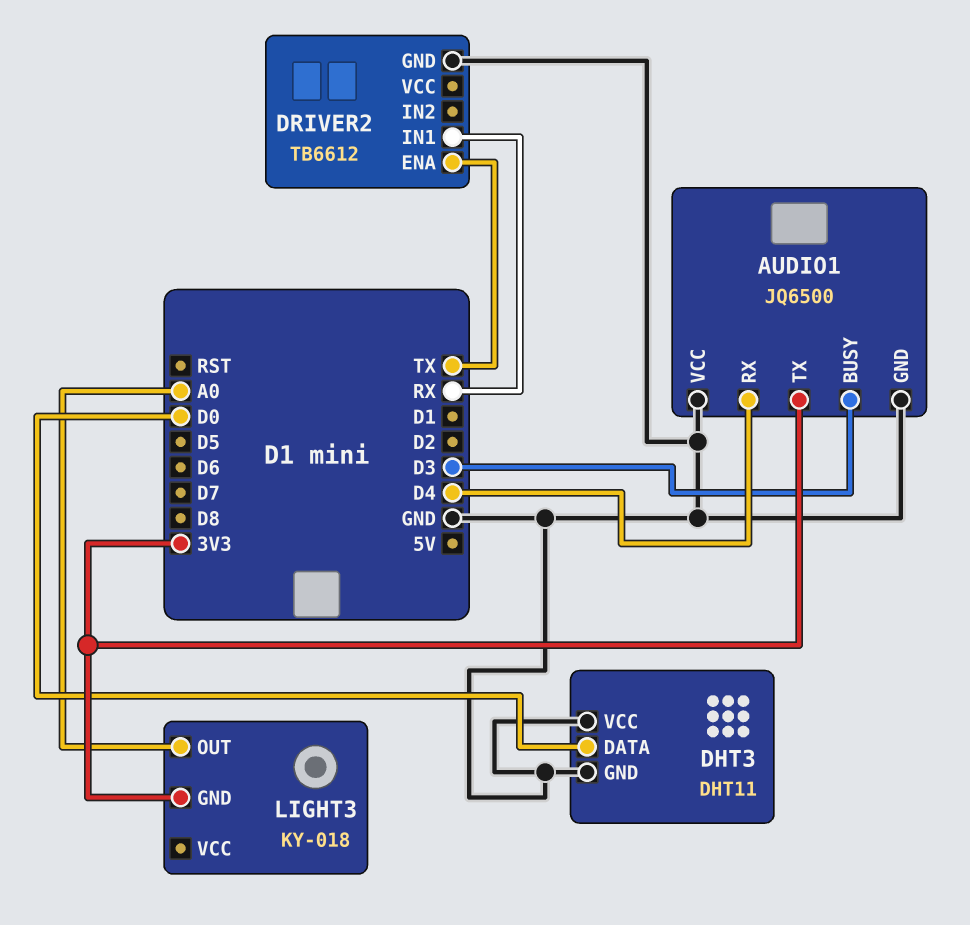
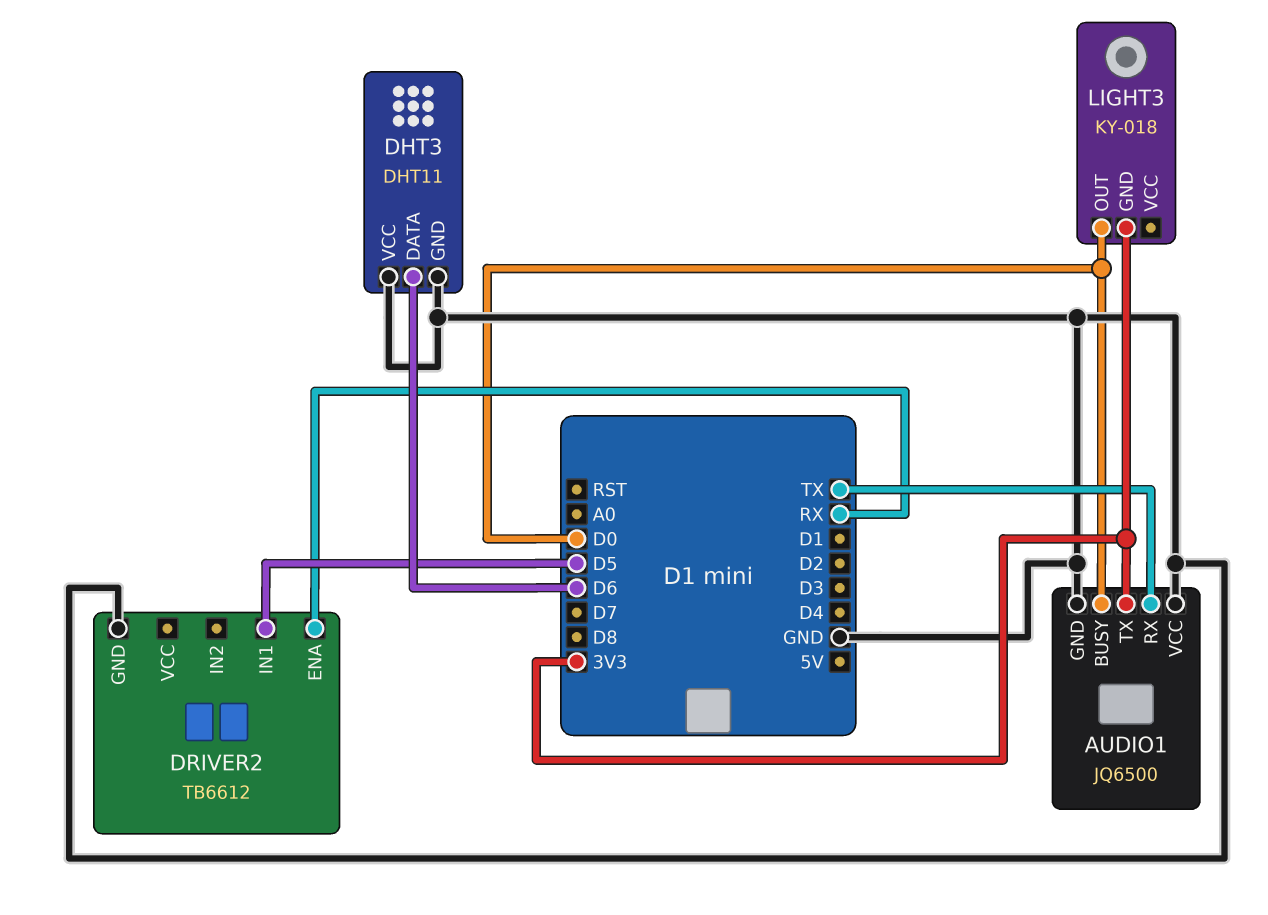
AUDIO1 pin BUSY: D3 -> D0
AUDIO1 pin RX: D4 -> TX
DHT3 pin DATA: D0 -> D6
DRIVER2 pin ENA: TX -> RX
DRIVER2 pin IN1: RX -> D5
LIGHT3 pin OUT: A0 -> D0

